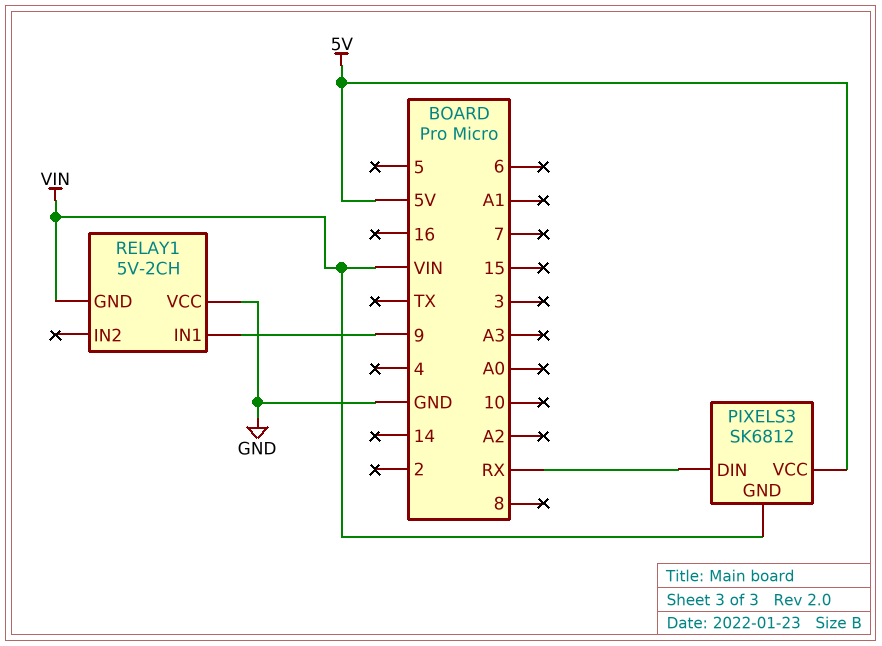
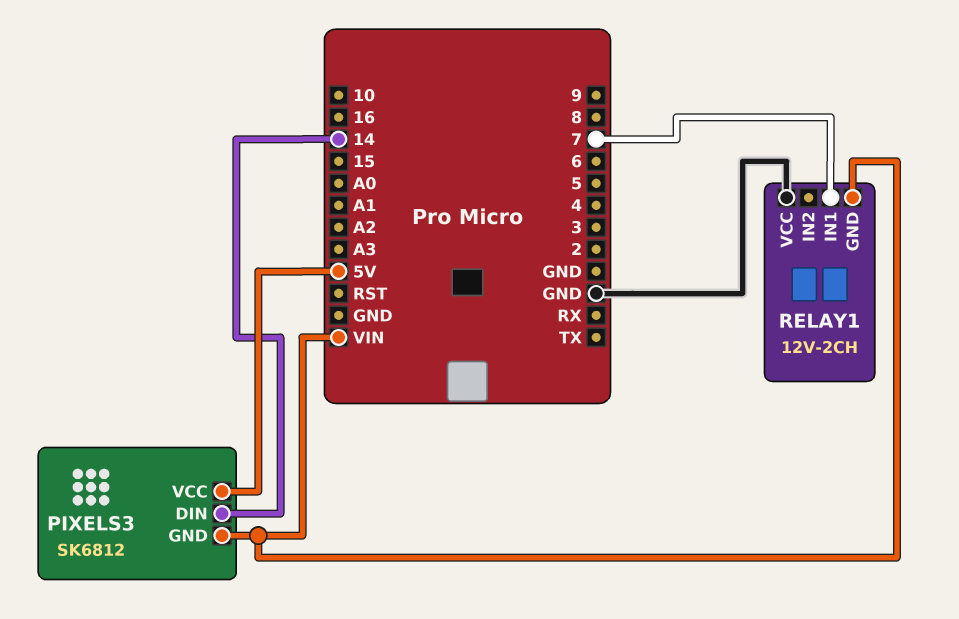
PIXELS3 pin DIN: RX -> 14
RELAY1: 5V-2CH -> 12V-2CH
RELAY1 pin IN1: 9 -> 7

